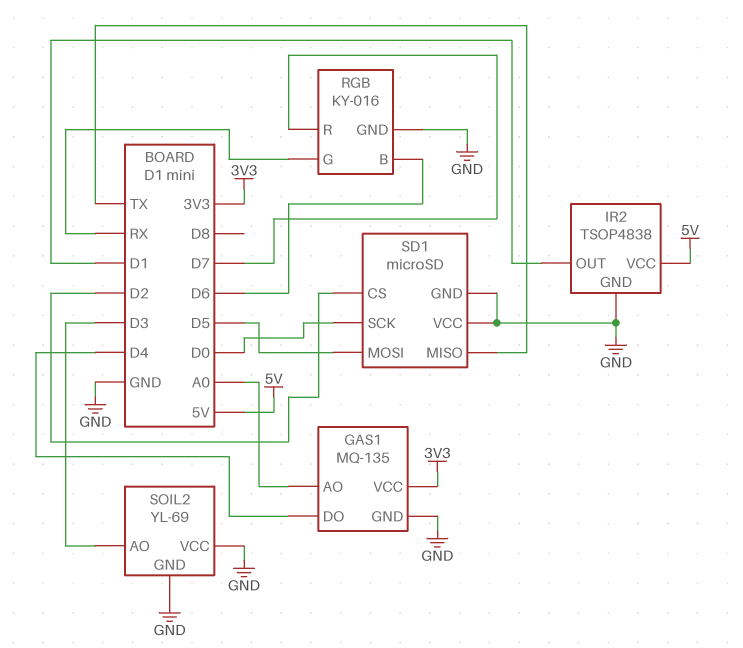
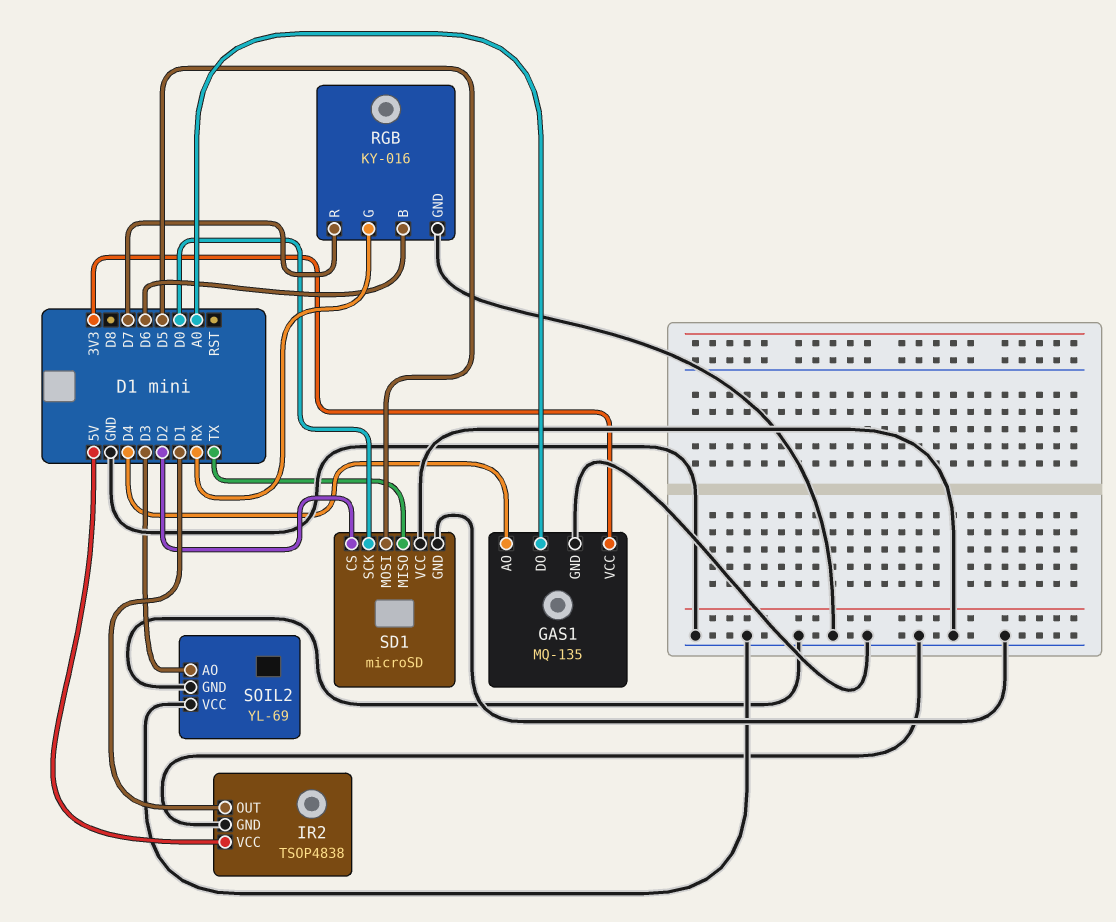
GAS1 pin AO: A0 -> D4
GAS1 pin DO: D4 -> A0

